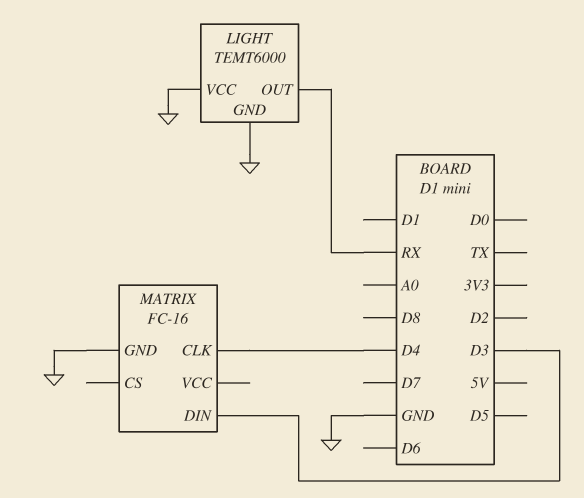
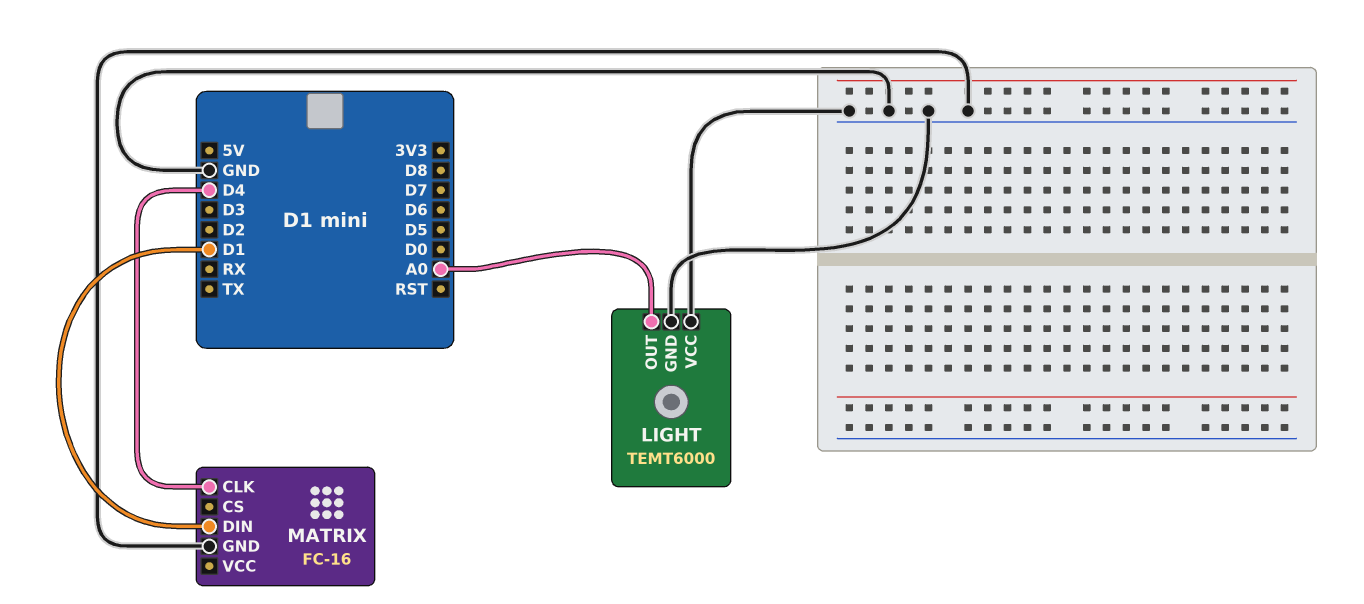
LIGHT pin OUT: RX -> A0
MATRIX pin DIN: D3 -> D1

